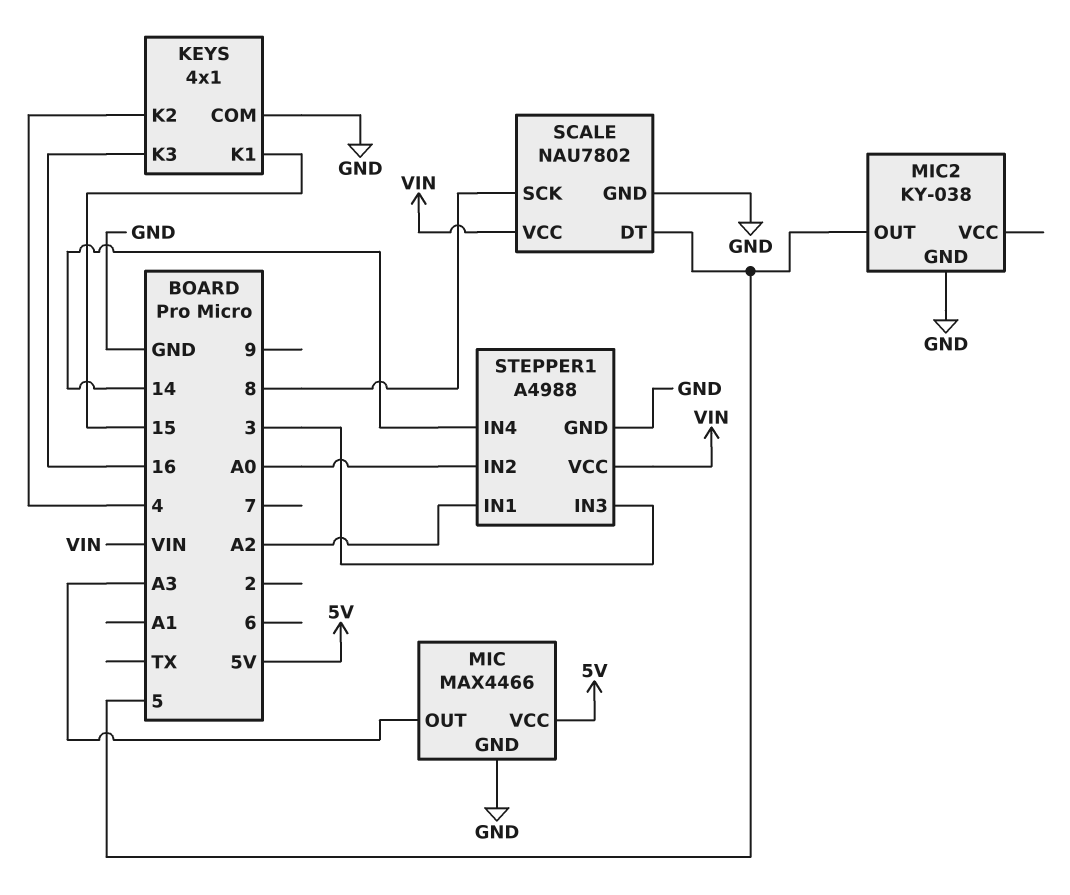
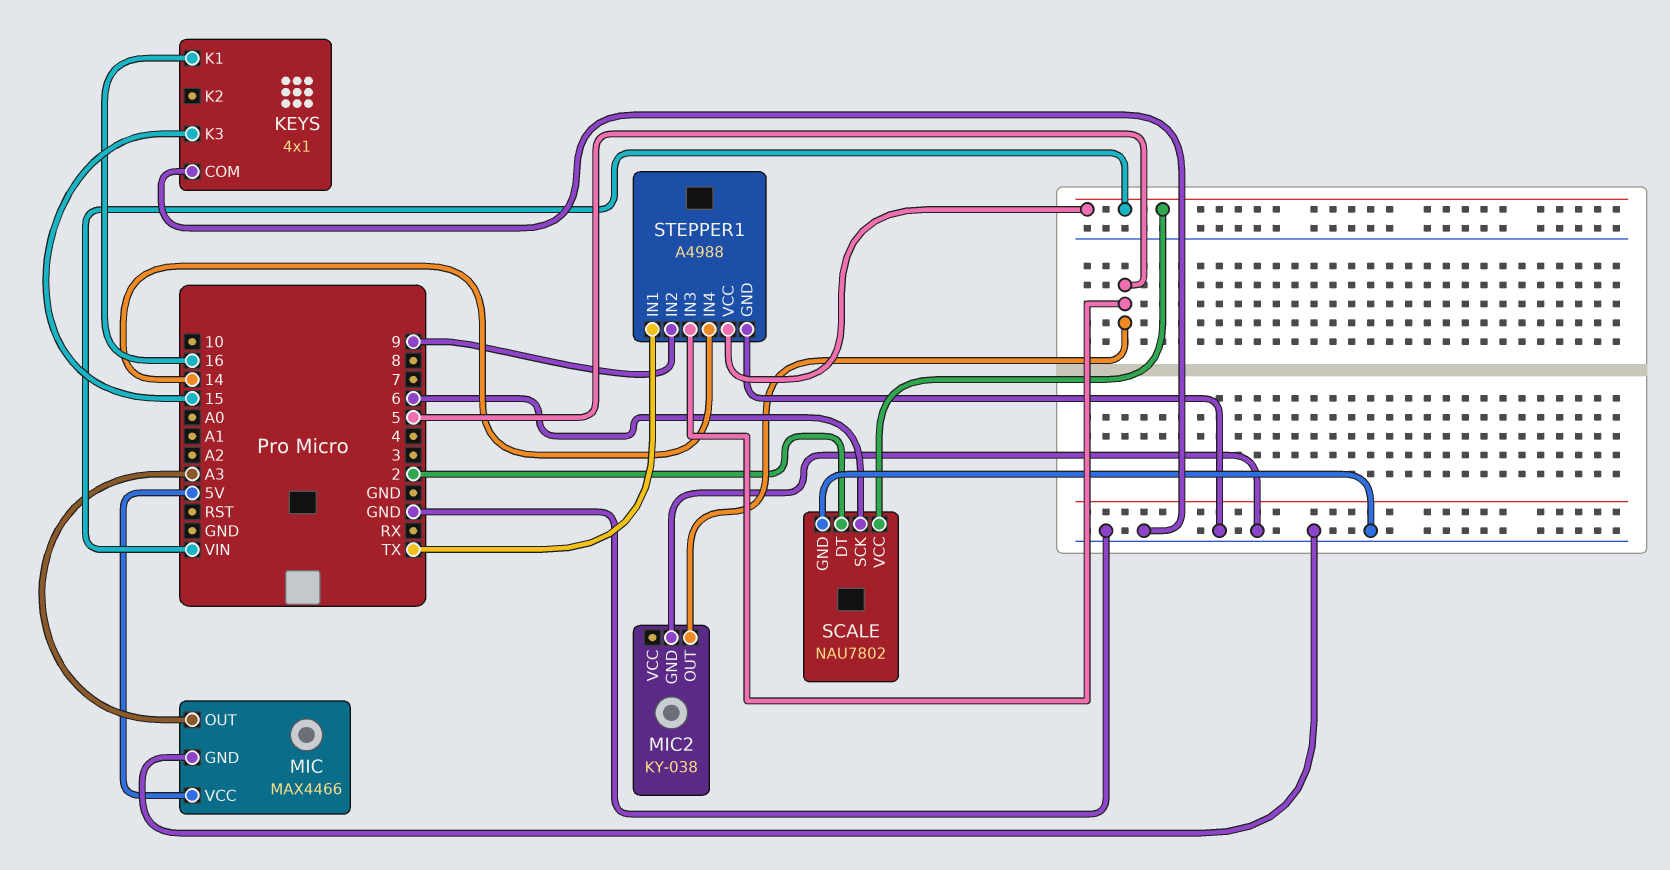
KEYS pin K1: 15 -> 16
KEYS pin K2: 4 -> none
KEYS pin K3: 16 -> 15
SCALE pin DT: 5 -> 2
SCALE pin SCK: 8 -> 6
STEPPER1 pin IN1: A2 -> TX
STEPPER1 pin IN2: A0 -> 9
STEPPER1 pin IN3: 3 -> 5

